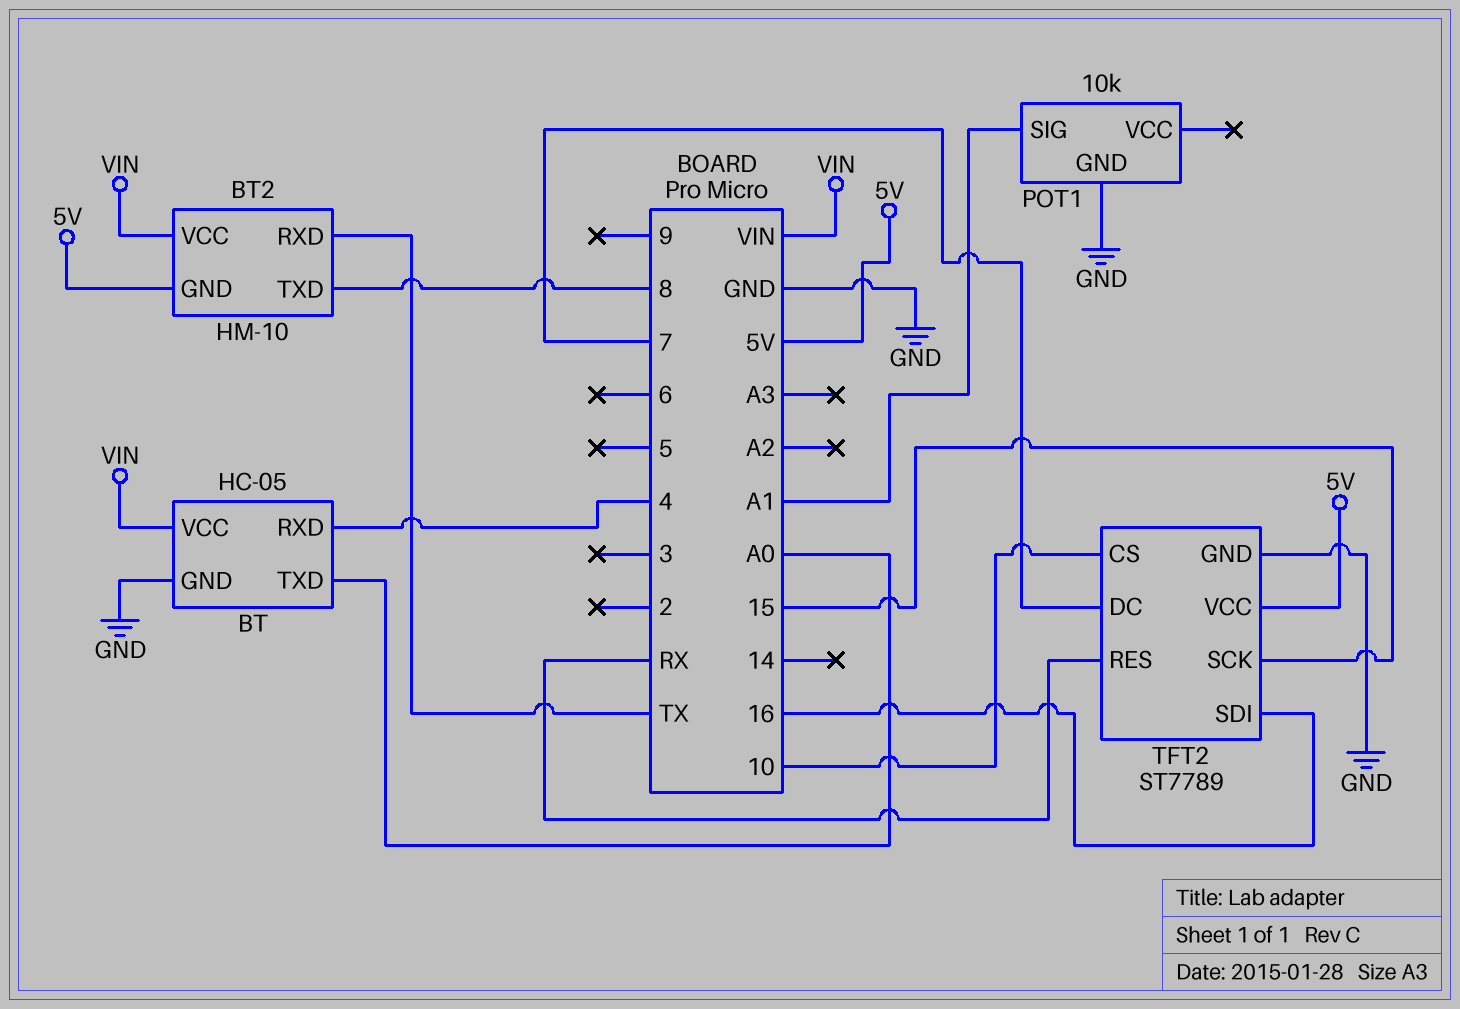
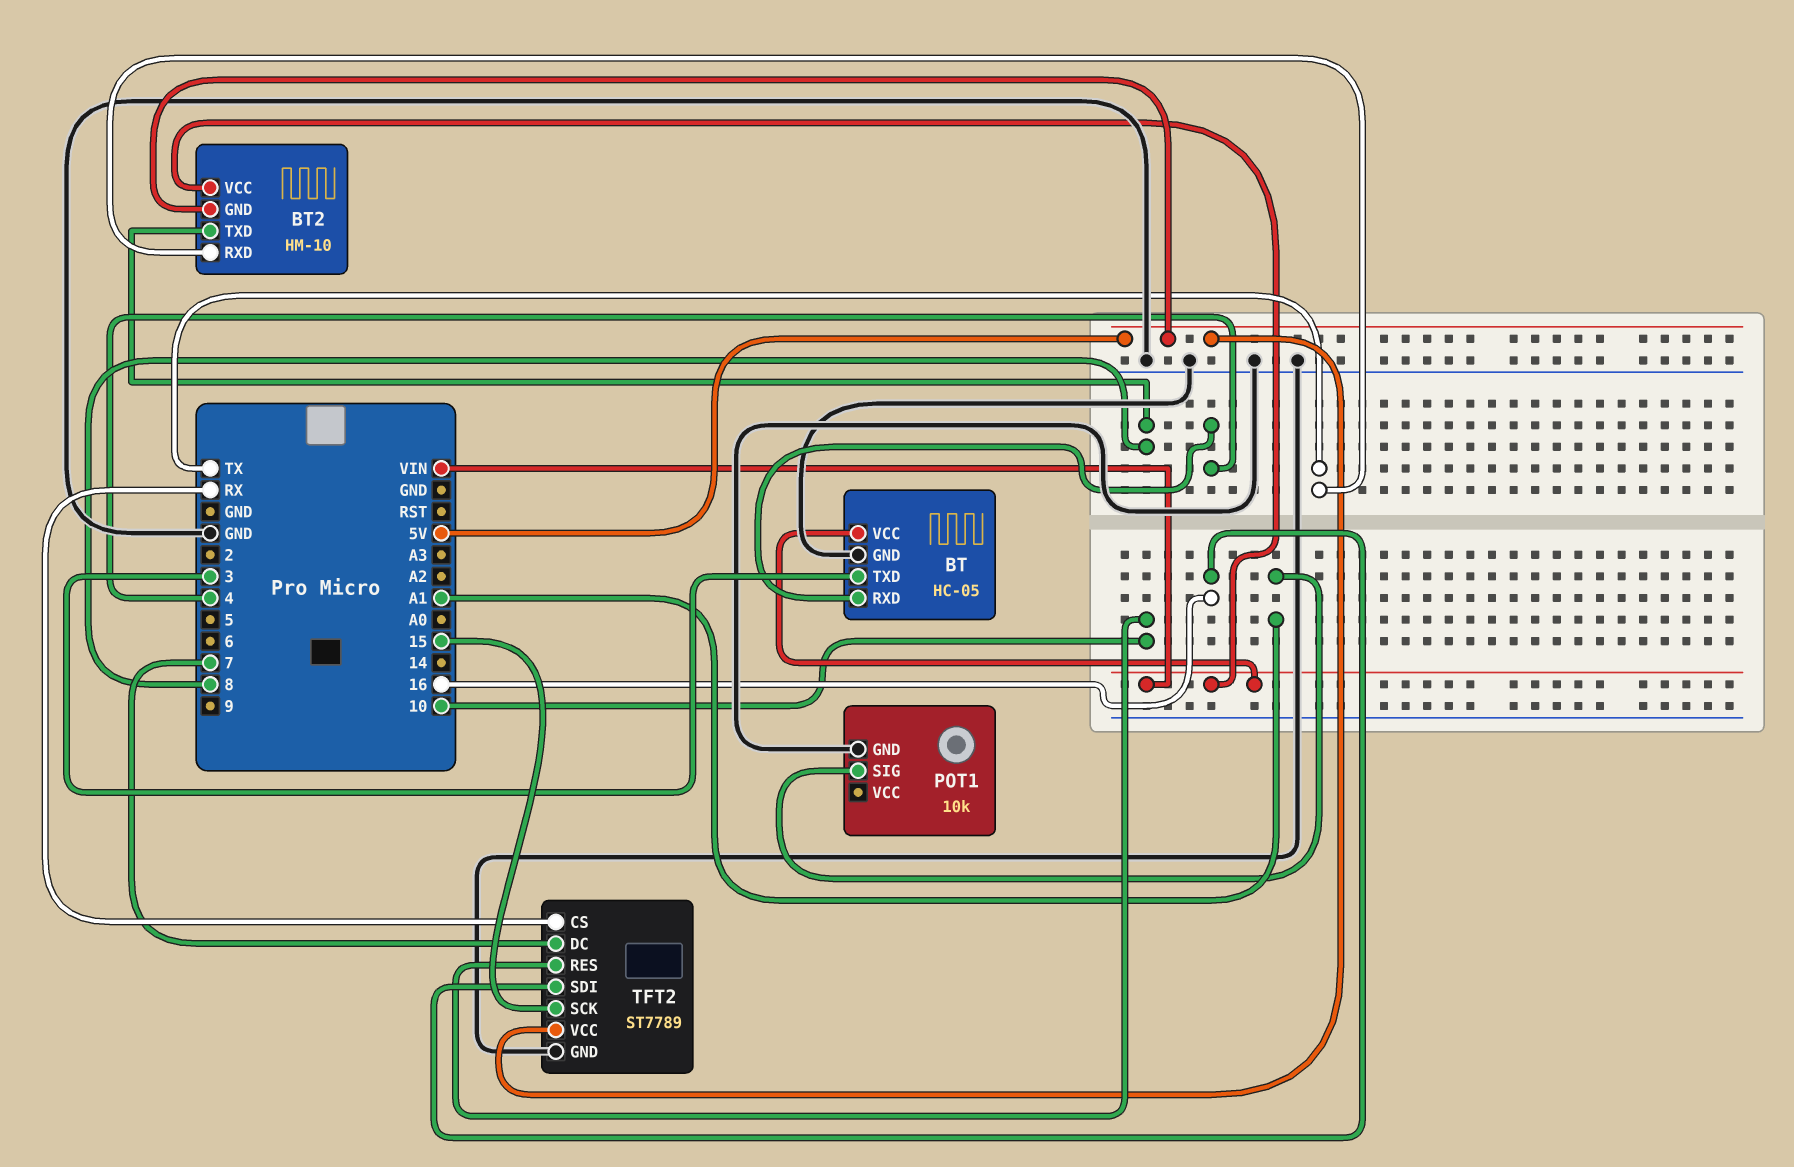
BT pin TXD: A0 -> 3
TFT2 pin CS: 10 -> RX
TFT2 pin RES: RX -> 10

